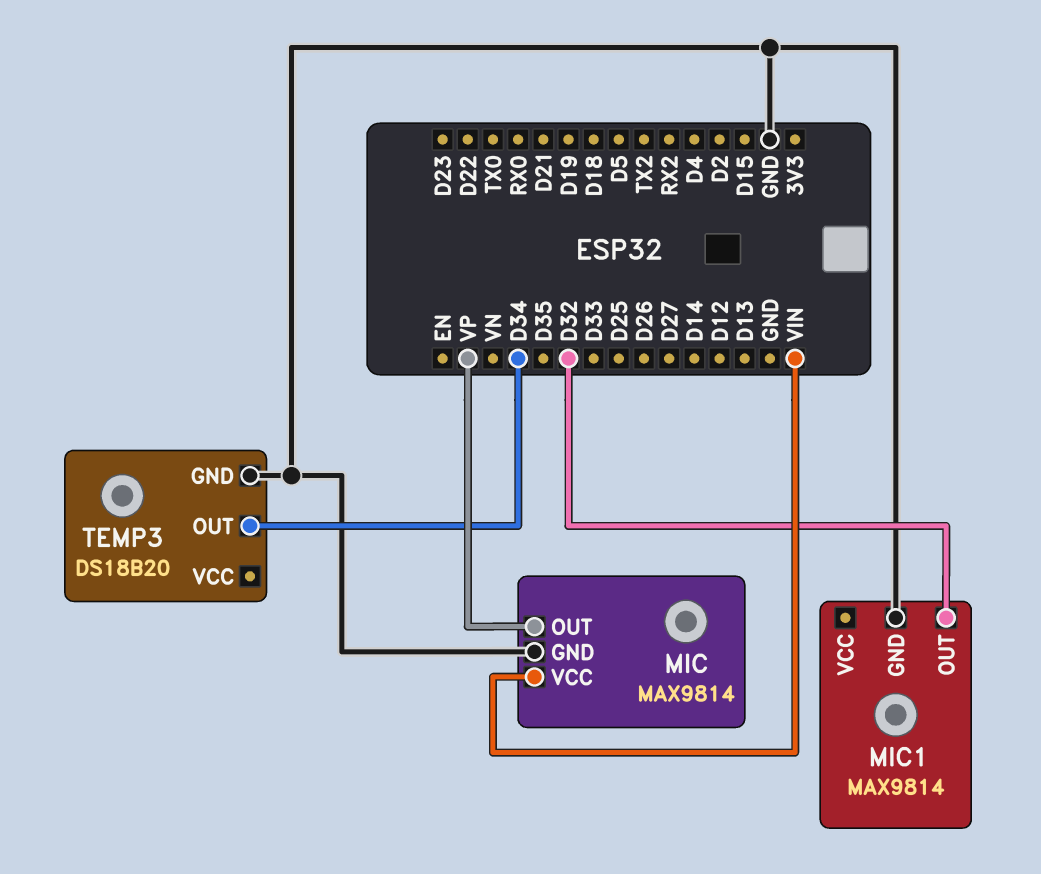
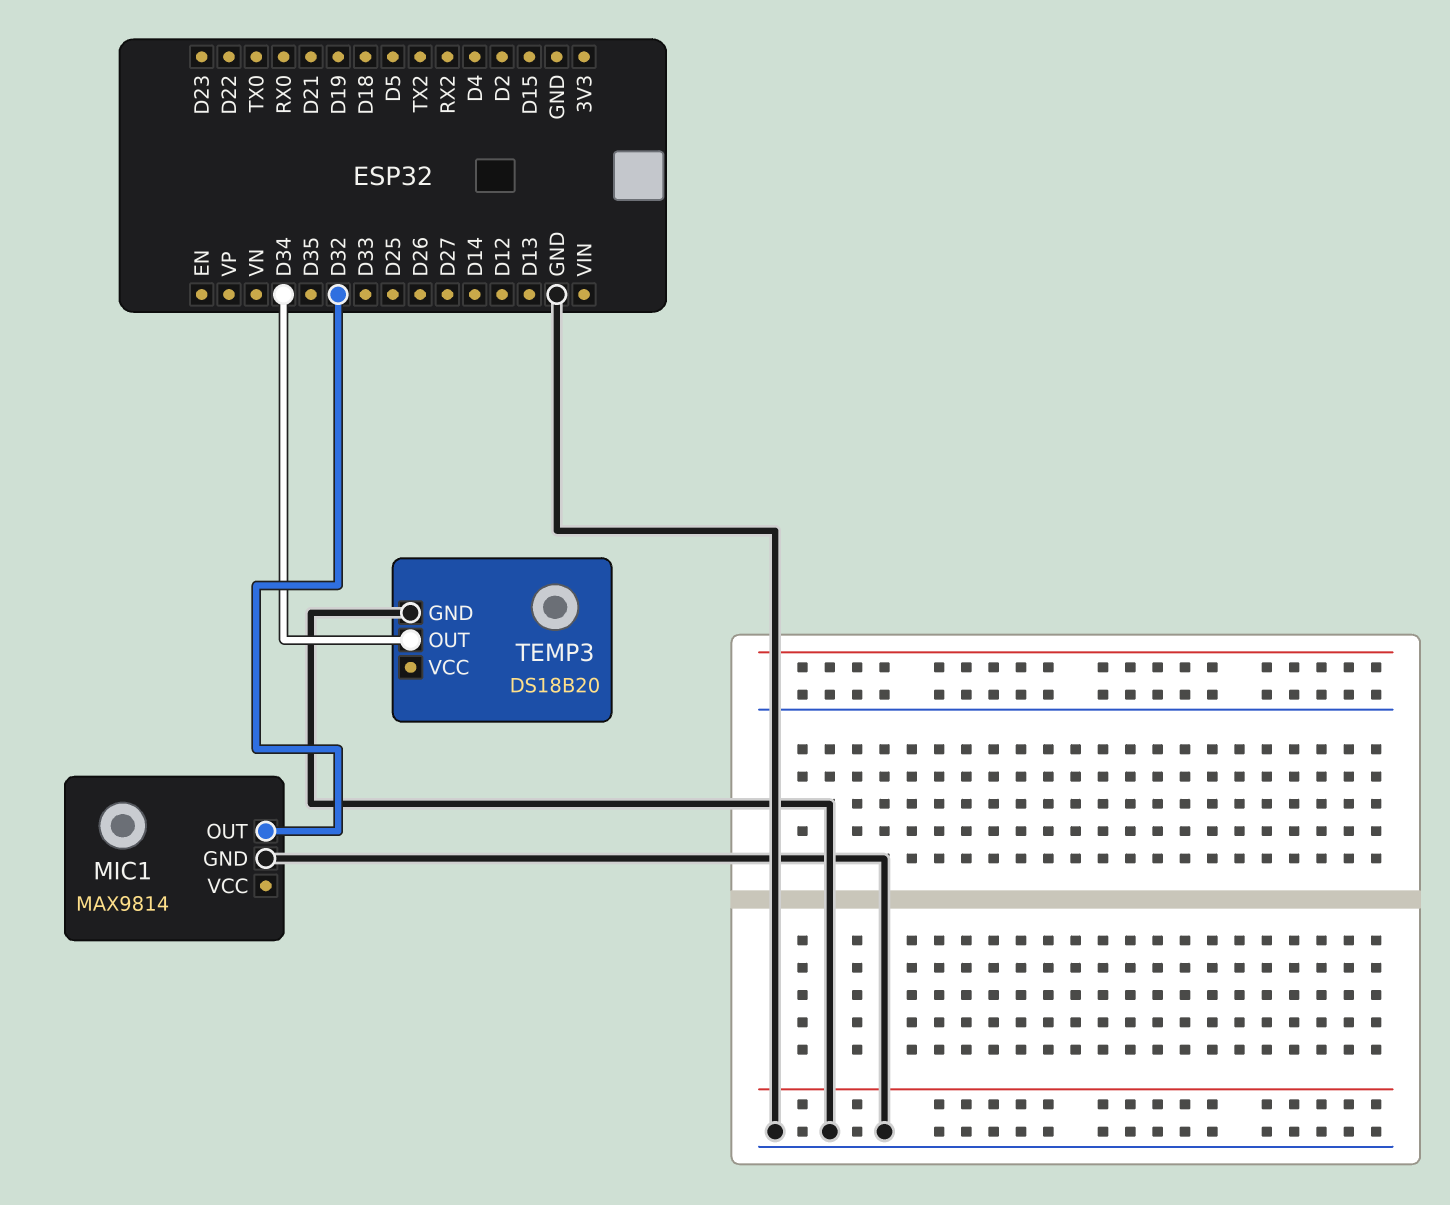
MIC: MAX9814 -> none
MIC pin GND: GND -> none
MIC pin OUT: VP -> none
MIC pin VCC: VIN -> none

